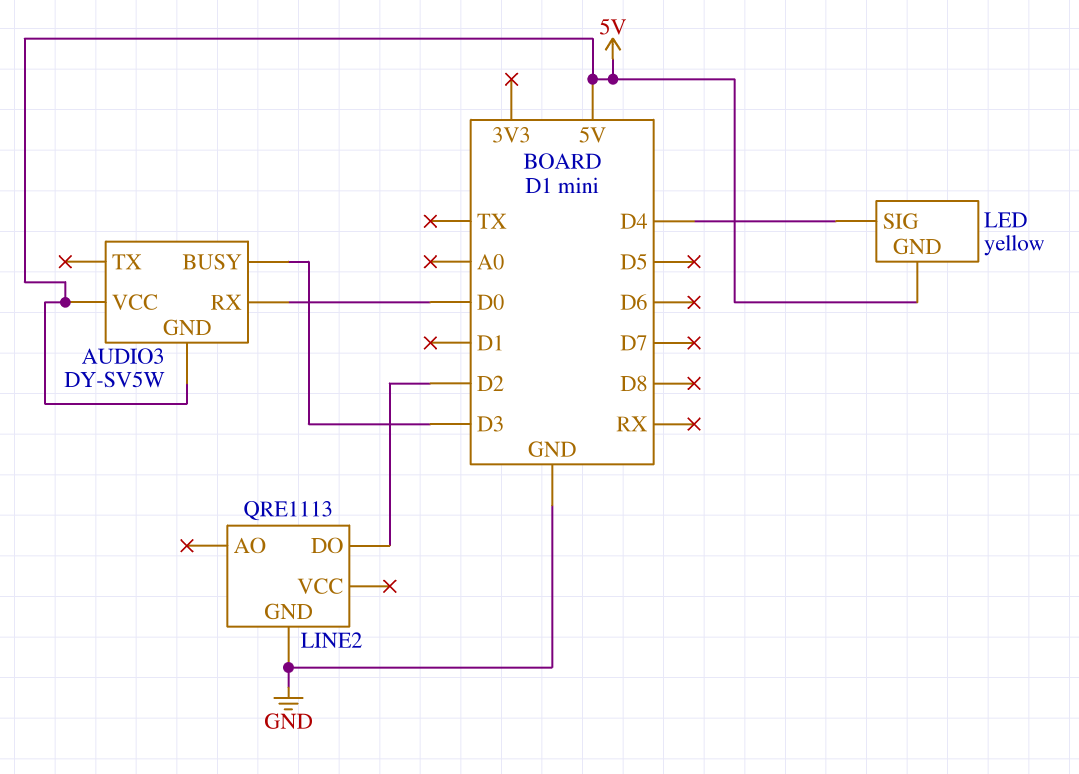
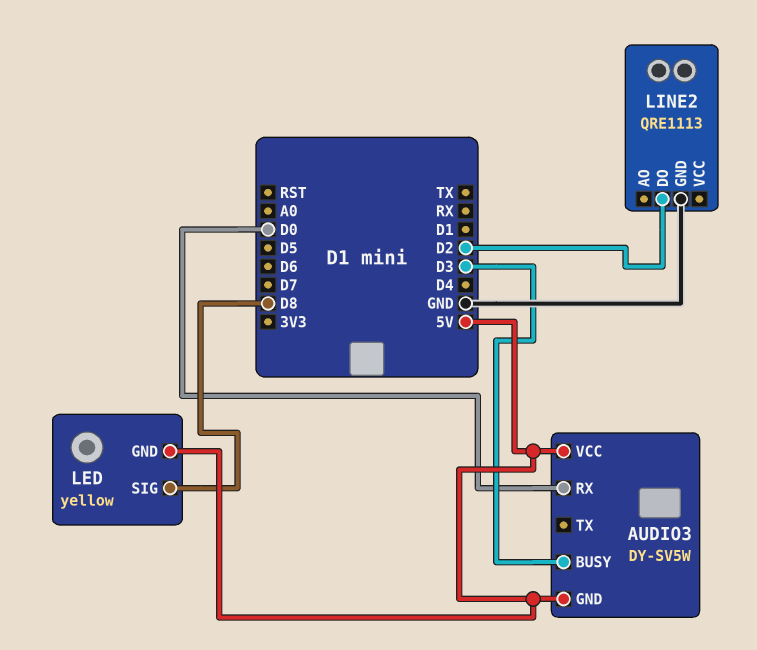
LED pin SIG: D4 -> D8

